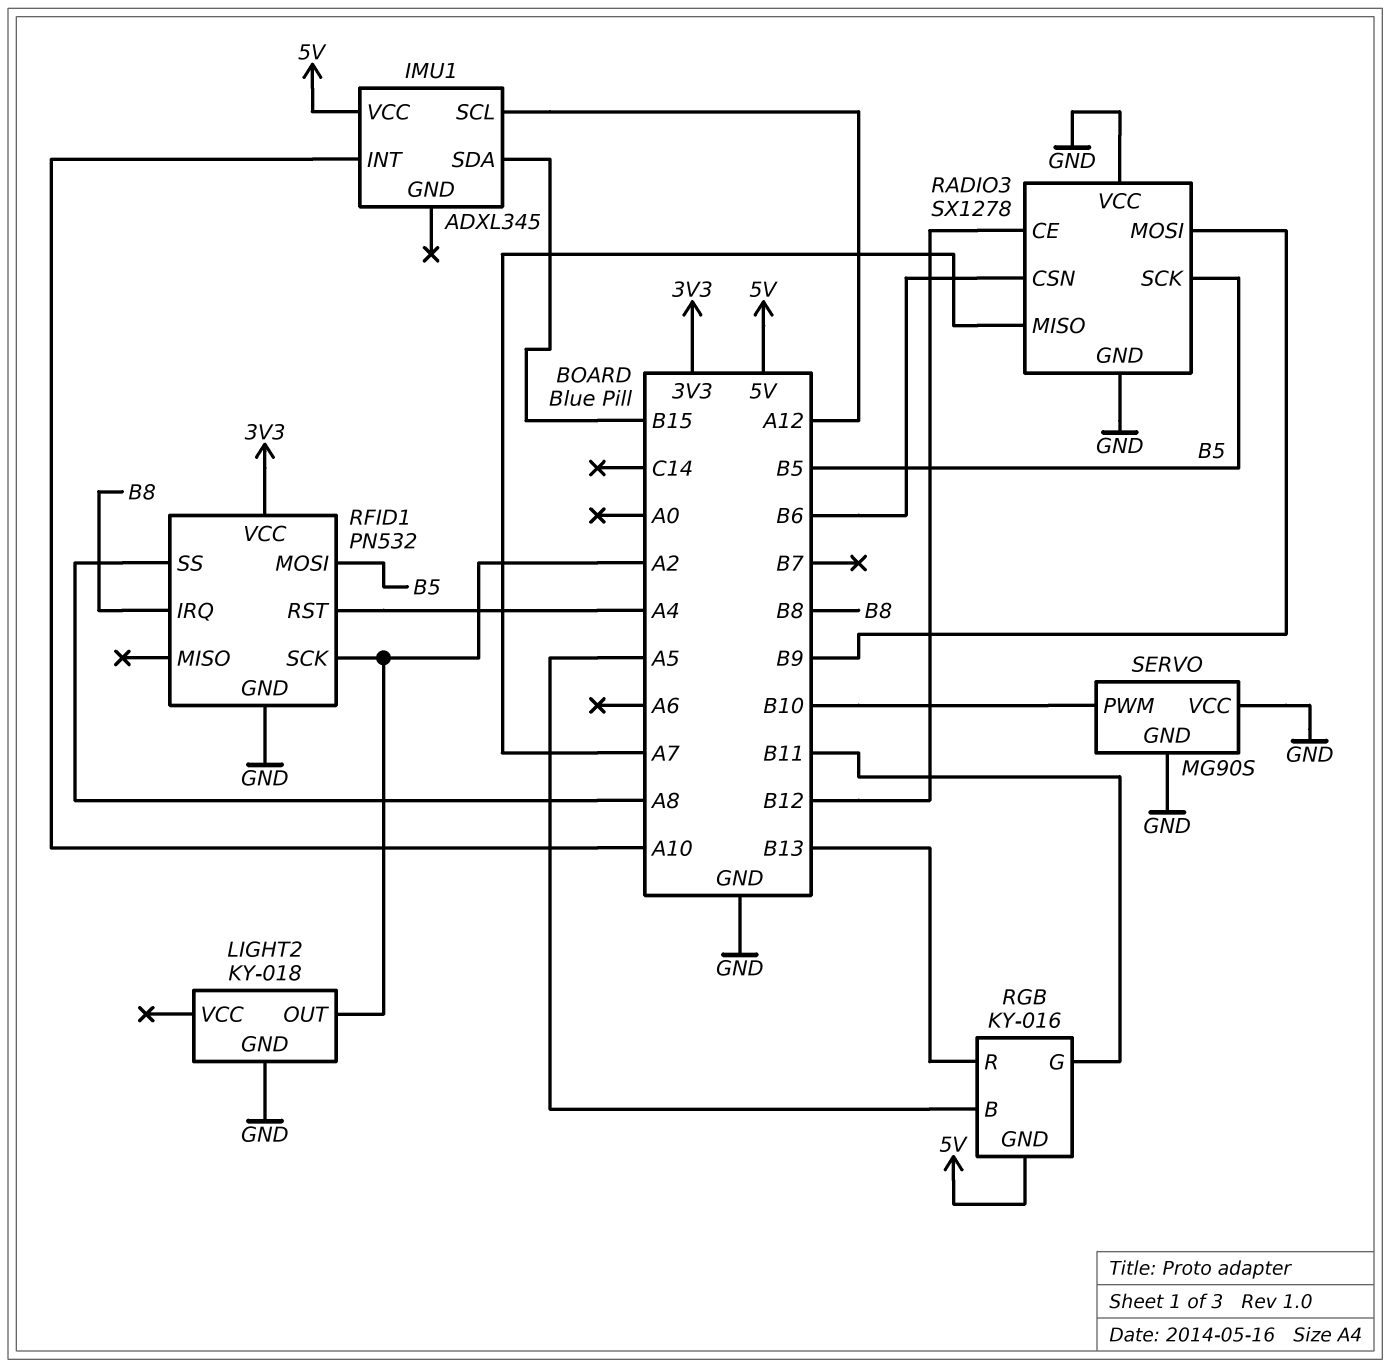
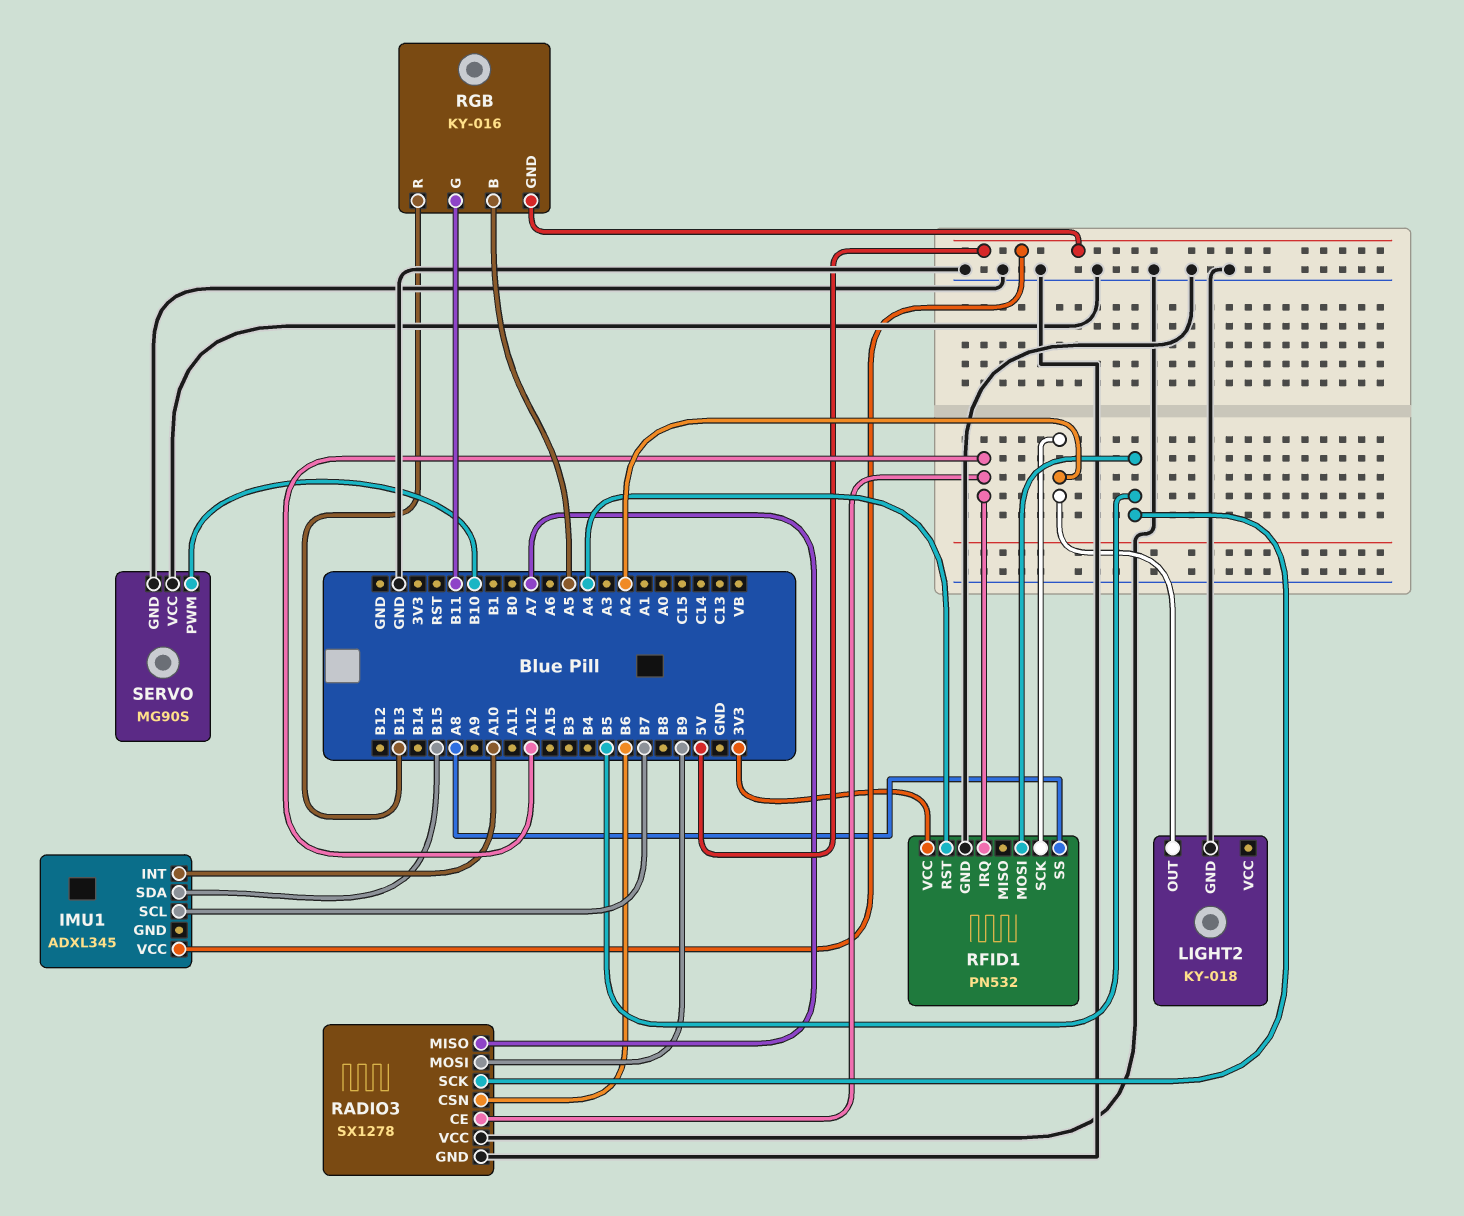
IMU1 pin SCL: A12 -> B7
RADIO3 pin CE: B12 -> A12
RFID1 pin IRQ: B8 -> A12

